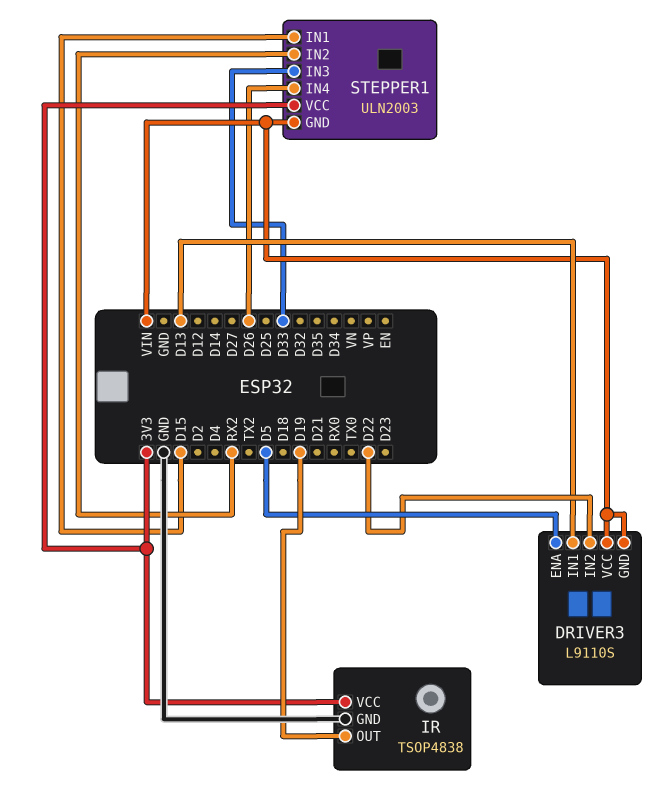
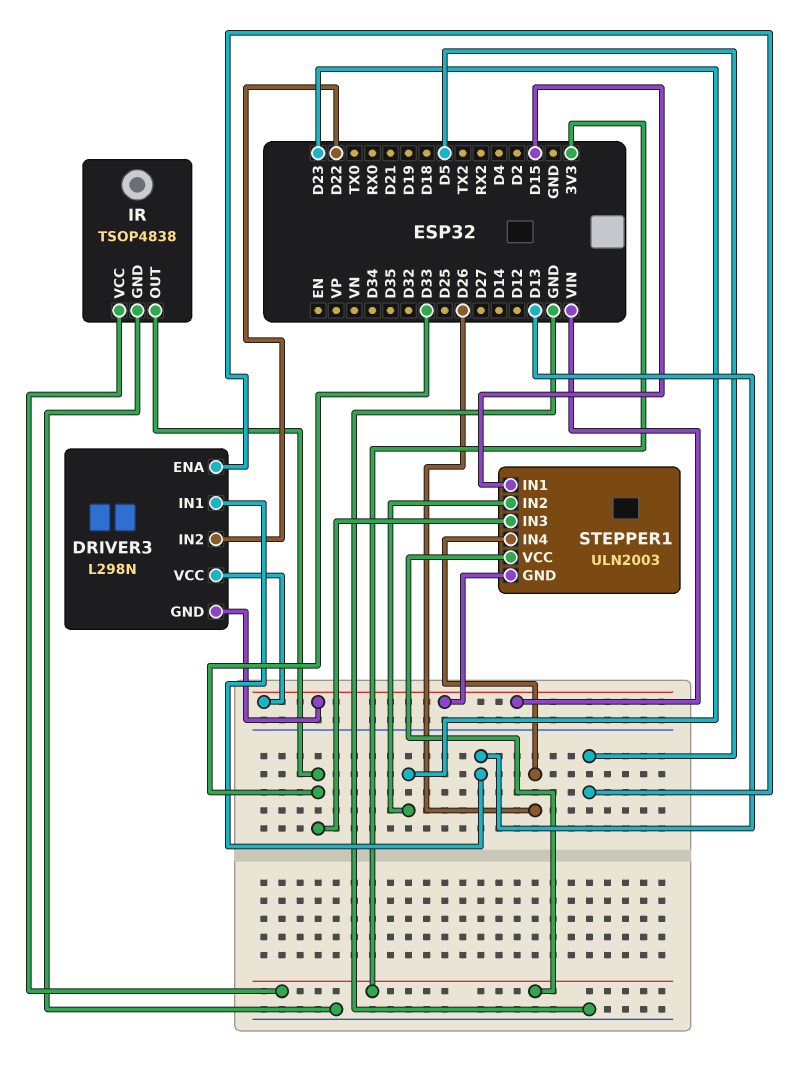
DRIVER3: L9110S -> L298N
IR pin OUT: D19 -> D33
STEPPER1 pin IN2: RX2 -> D23

